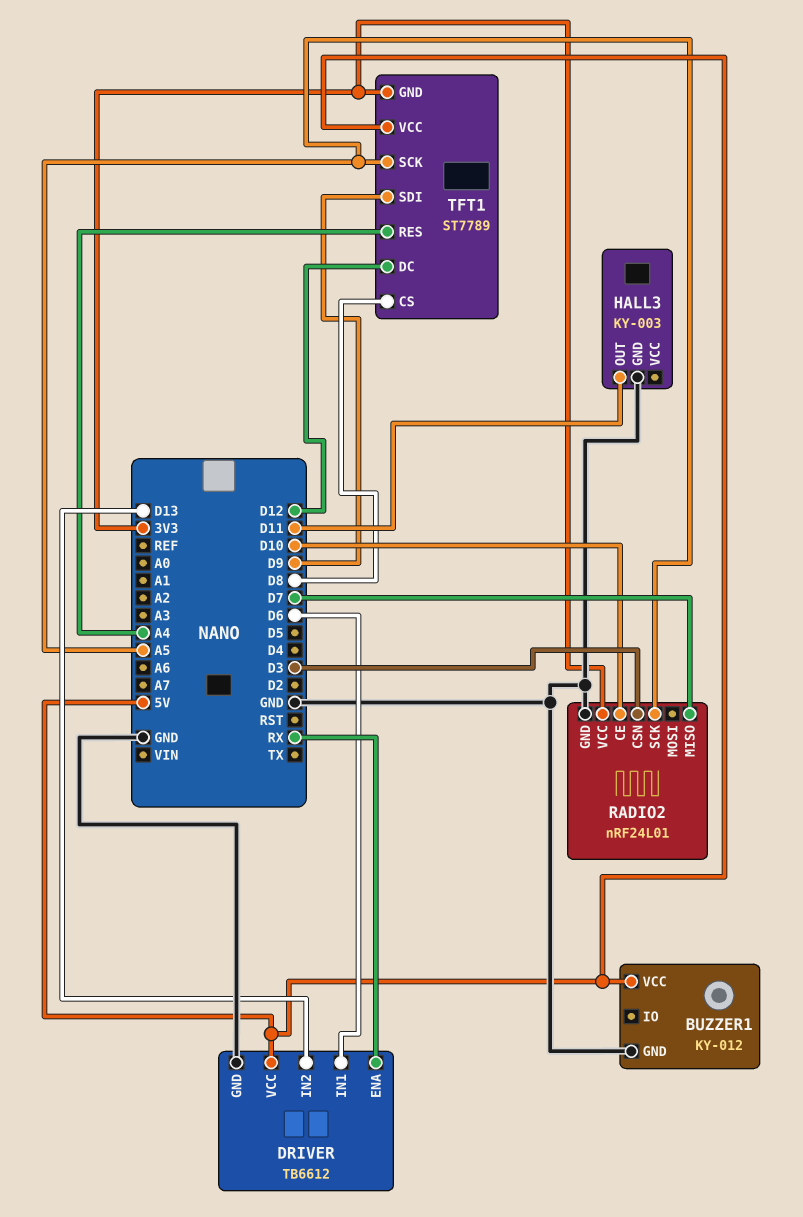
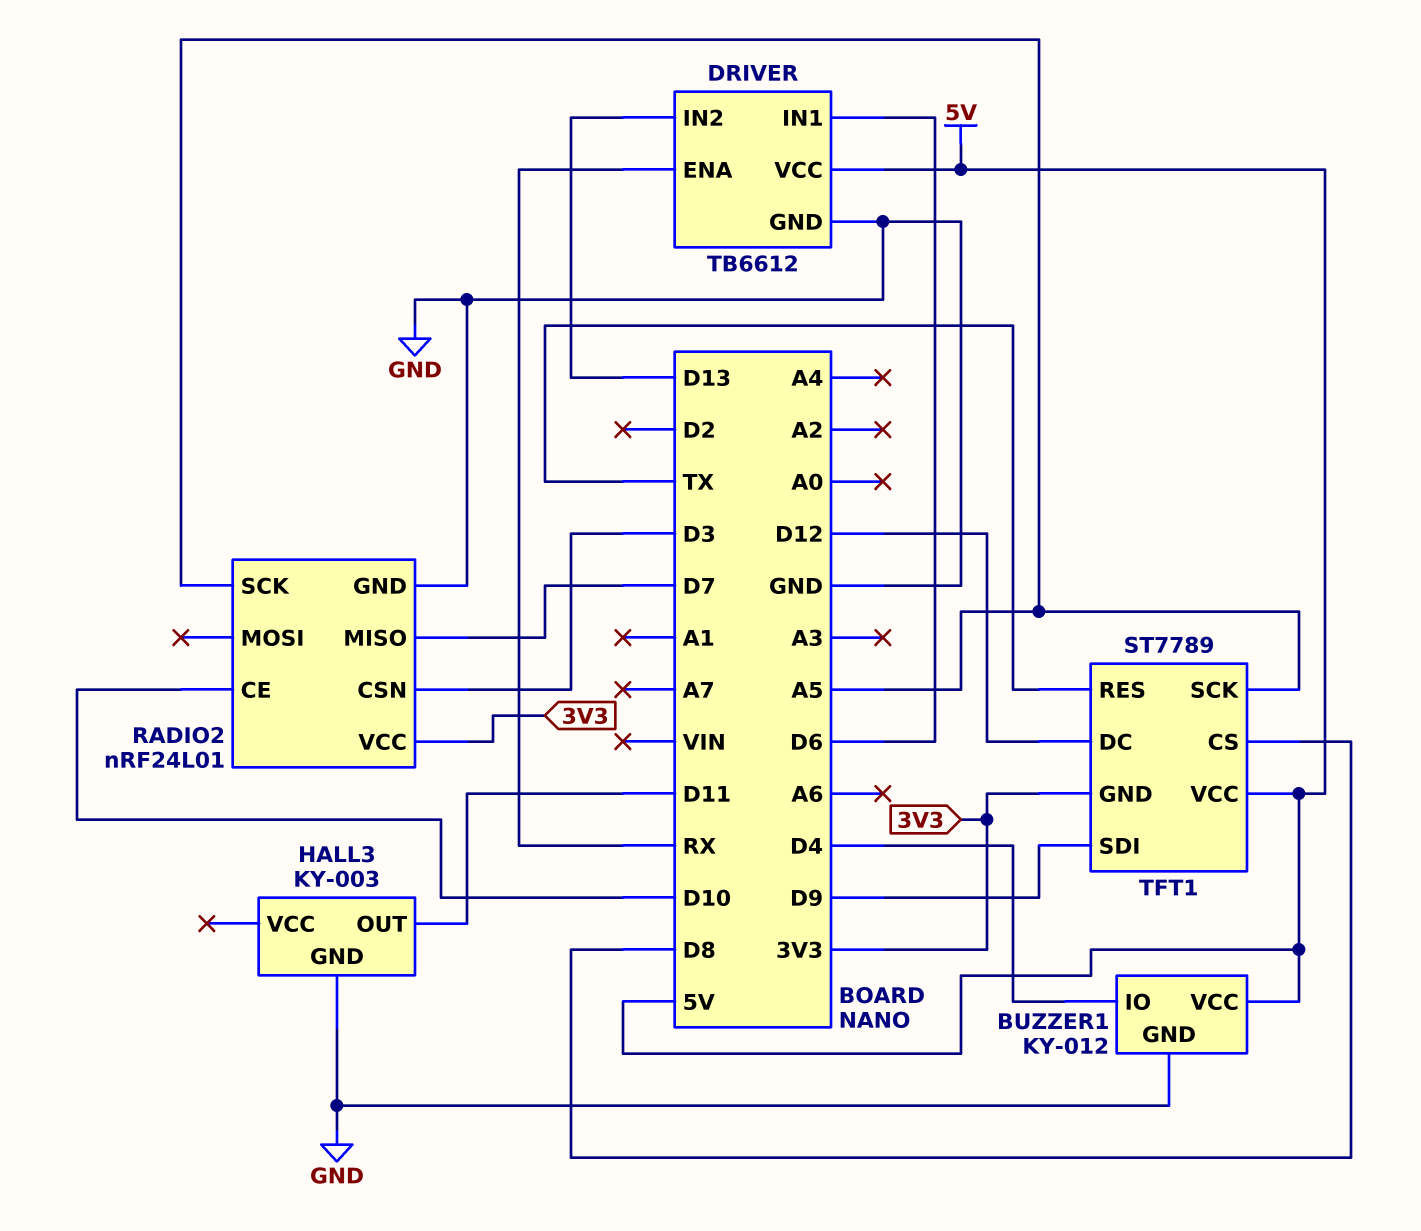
BUZZER1 pin IO: none -> D4
TFT1 pin RES: A4 -> TX

